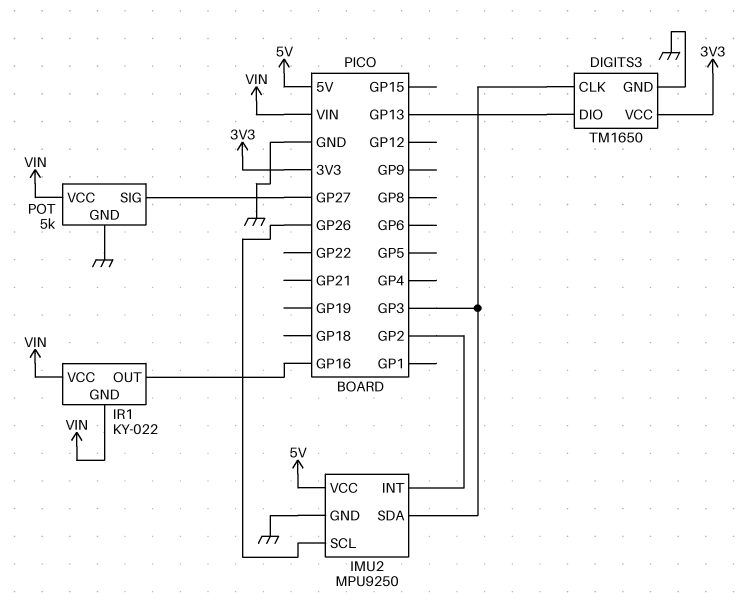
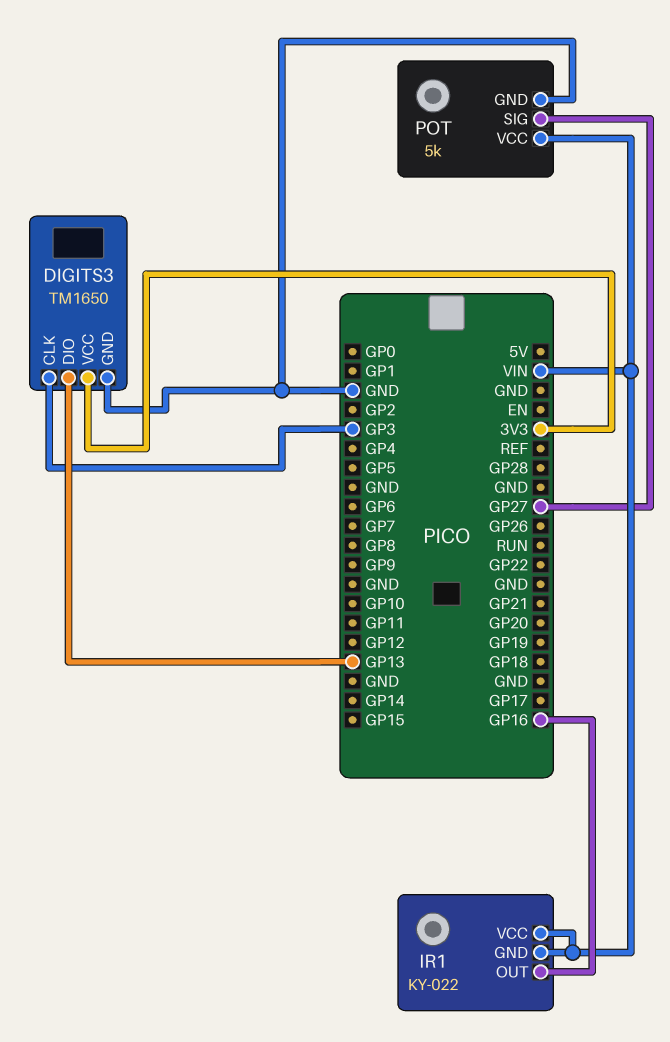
IMU2: MPU9250 -> none
IMU2 pin GND: GND -> none
IMU2 pin INT: GP2 -> none
IMU2 pin SCL: GP26 -> none
IMU2 pin SDA: GP3 -> none
IMU2 pin VCC: 5V -> none

